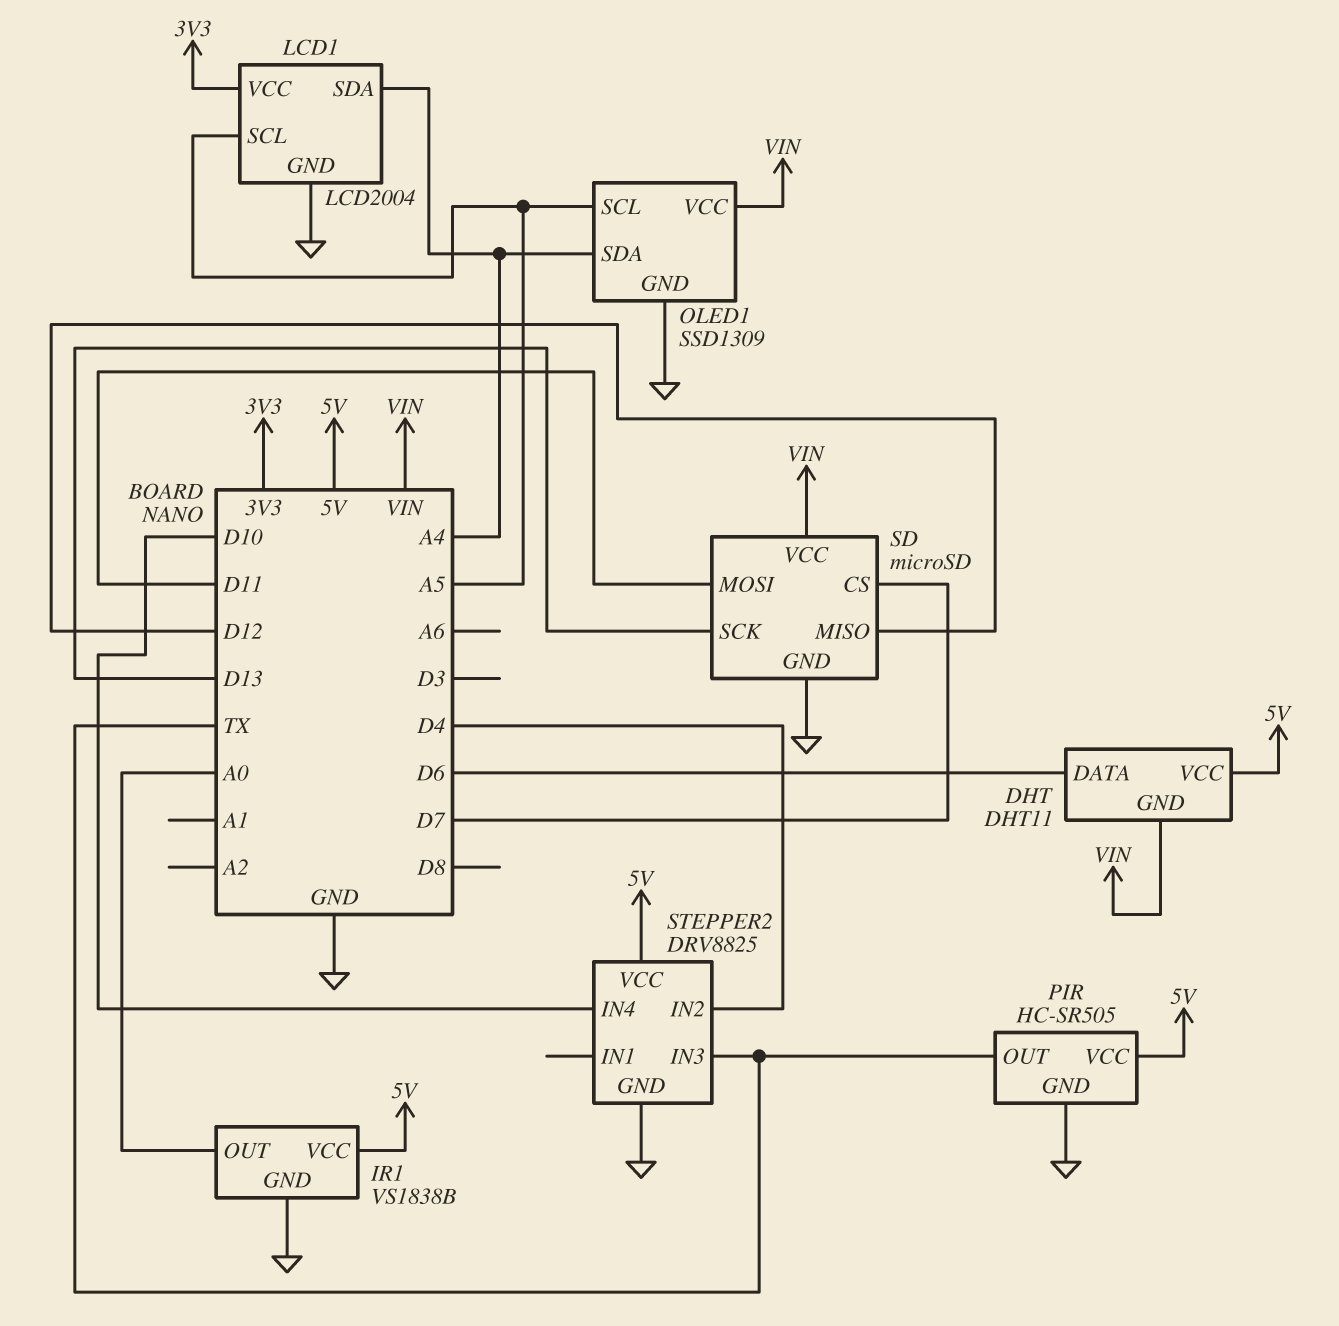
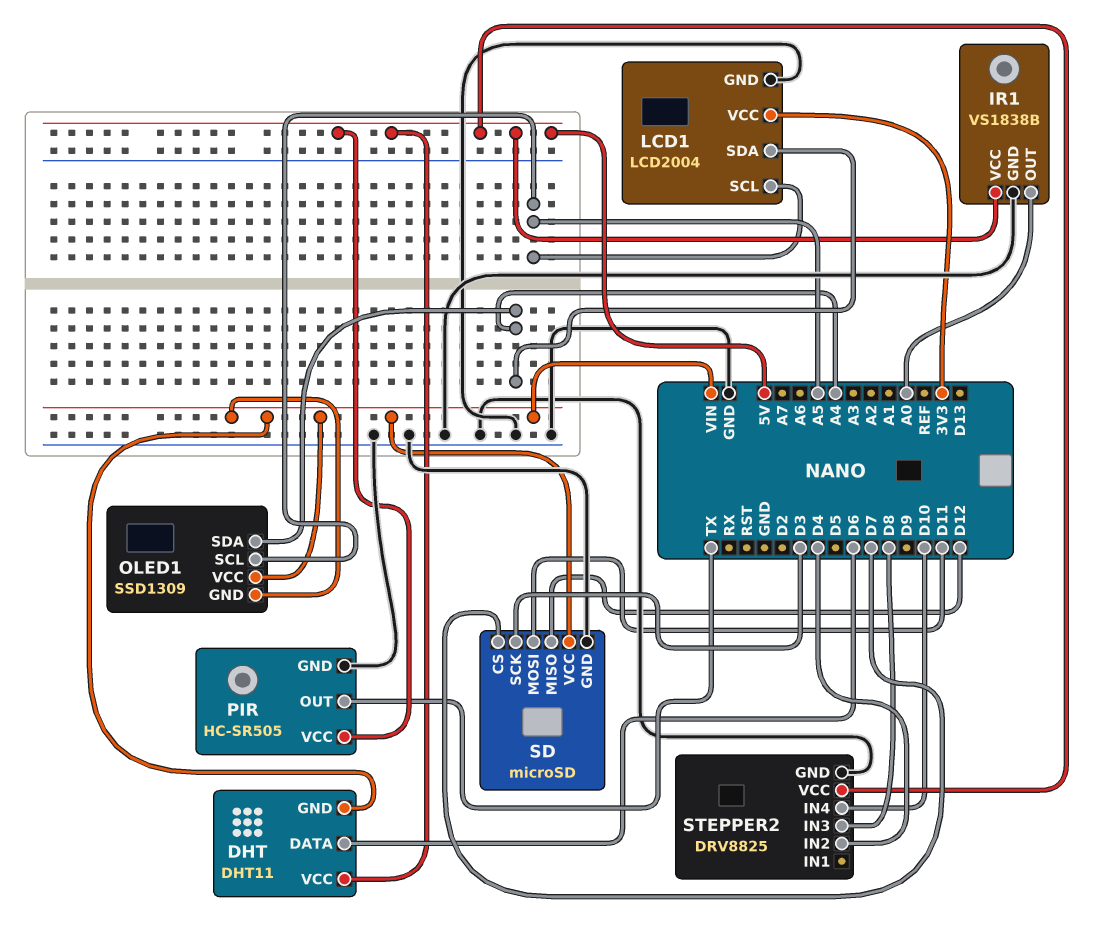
OLED1 pin GND: GND -> VIN
SD pin SCK: D13 -> D3
STEPPER2 pin IN3: TX -> D8

